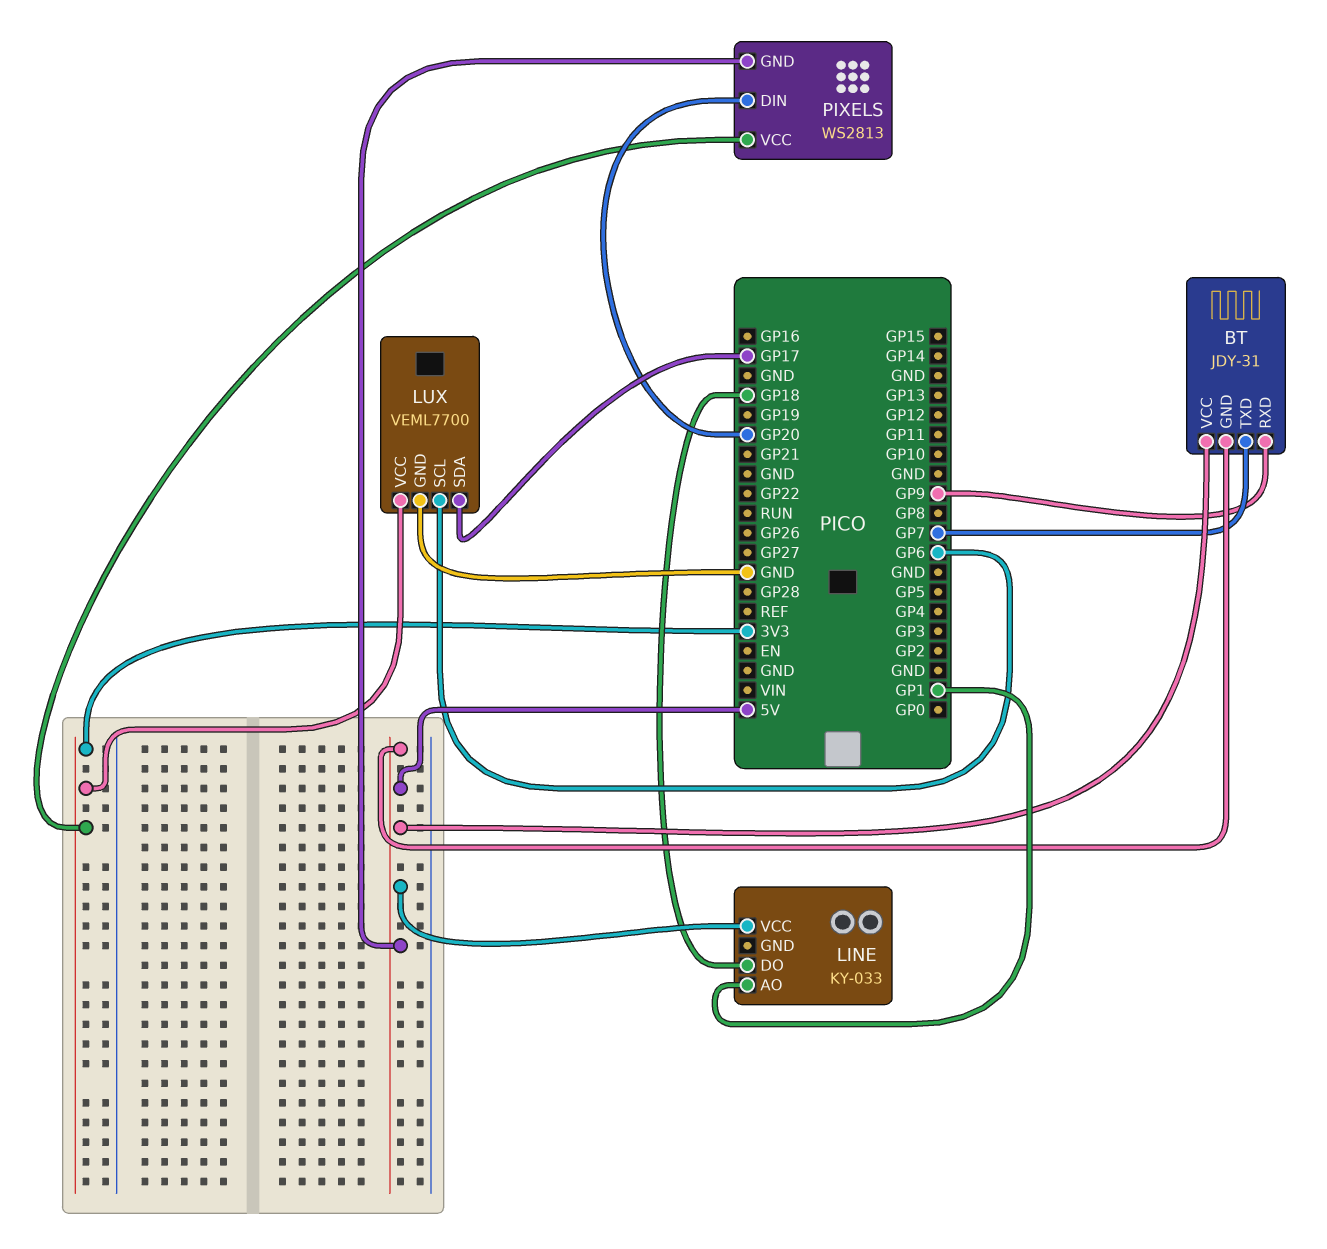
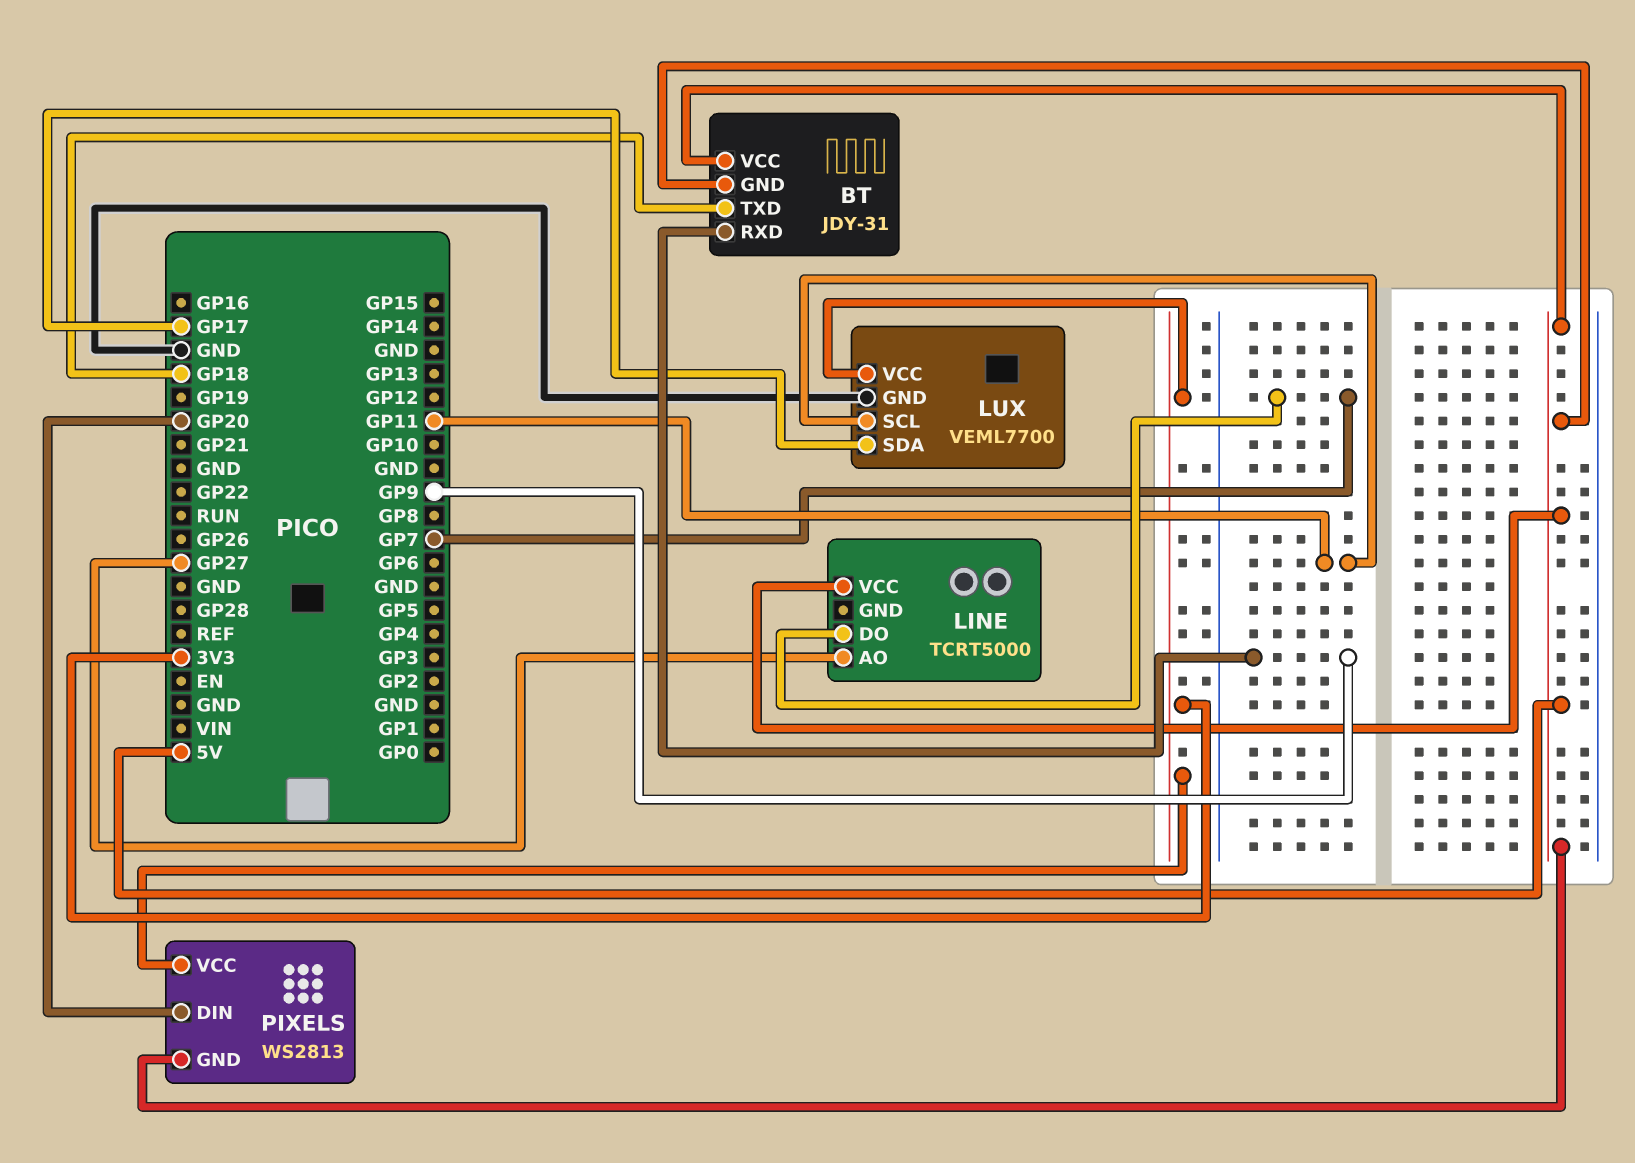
BT pin TXD: GP7 -> GP18
LINE: KY-033 -> TCRT5000
LINE pin AO: GP1 -> GP27
LINE pin DO: GP18 -> GP7
LUX pin SCL: GP6 -> GP11

